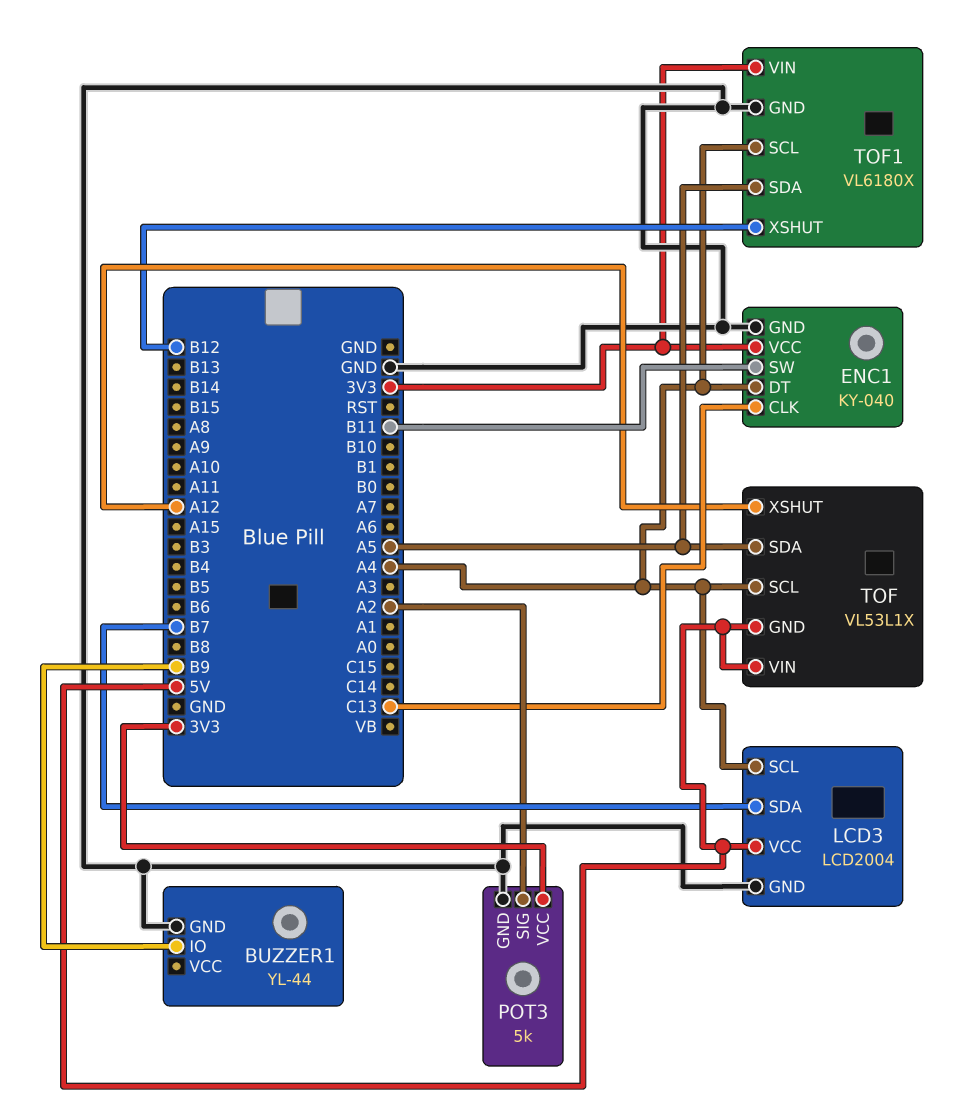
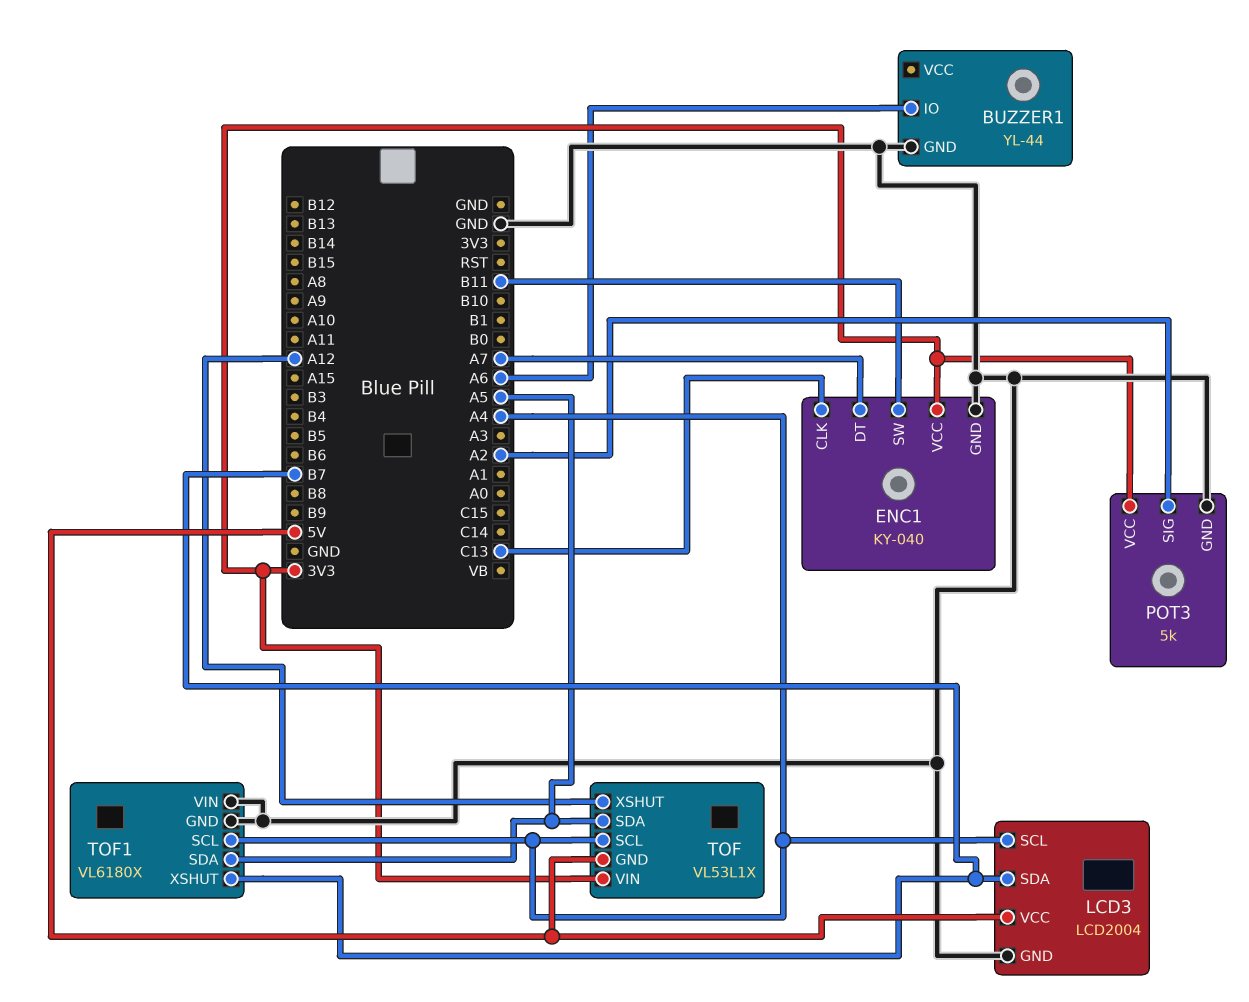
BUZZER1 pin IO: B9 -> A6
ENC1 pin DT: A4 -> A7
TOF pin VIN: 5V -> 3V3
TOF1 pin VIN: 3V3 -> GND
TOF1 pin XSHUT: B12 -> B7

